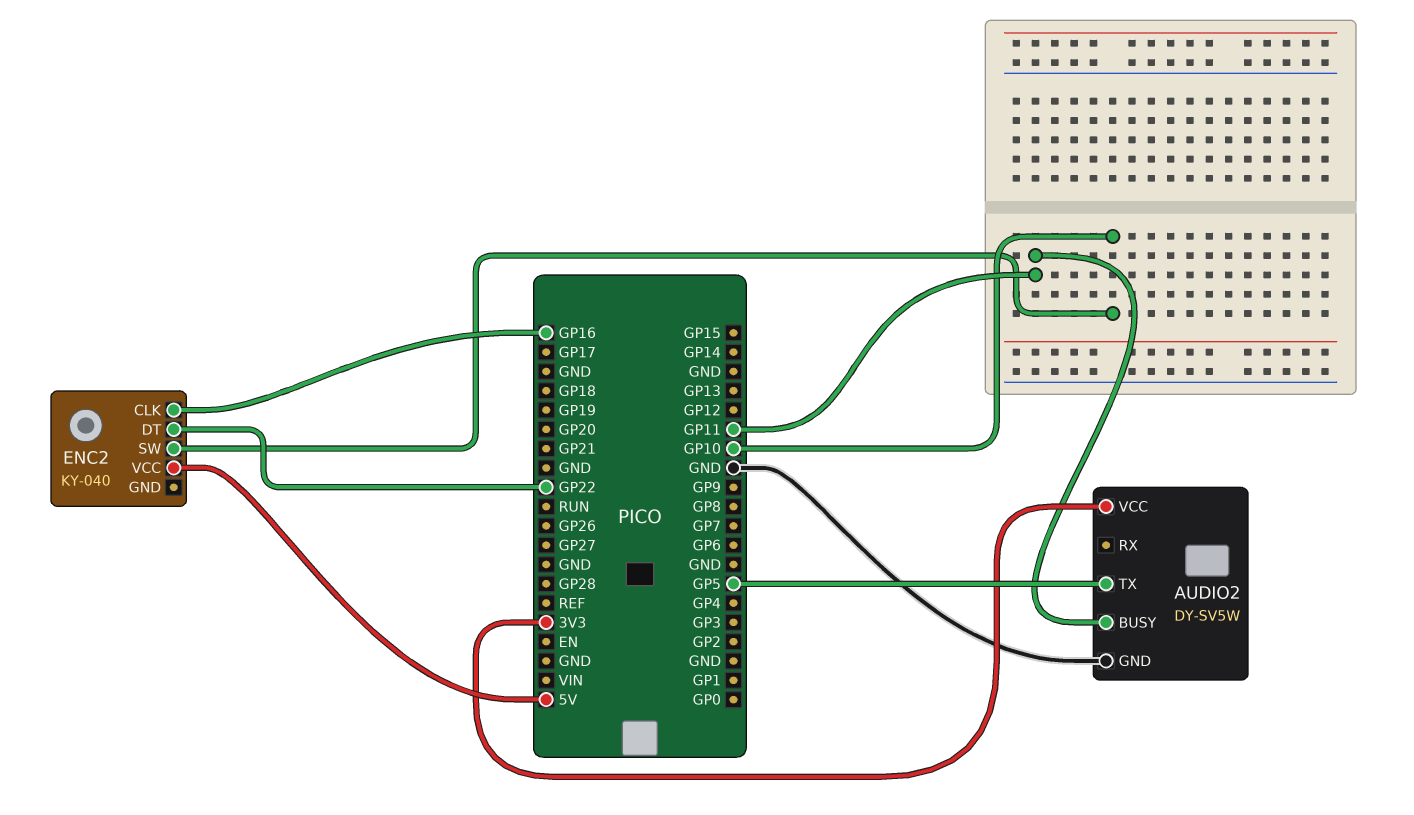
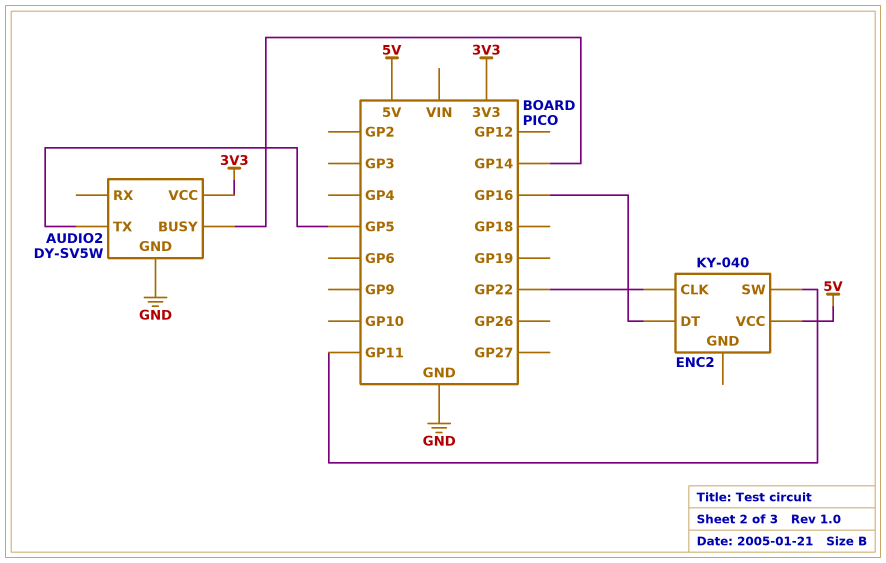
AUDIO2 pin BUSY: GP11 -> GP14
ENC2 pin CLK: GP16 -> GP22
ENC2 pin DT: GP22 -> GP16
ENC2 pin SW: GP10 -> GP11

